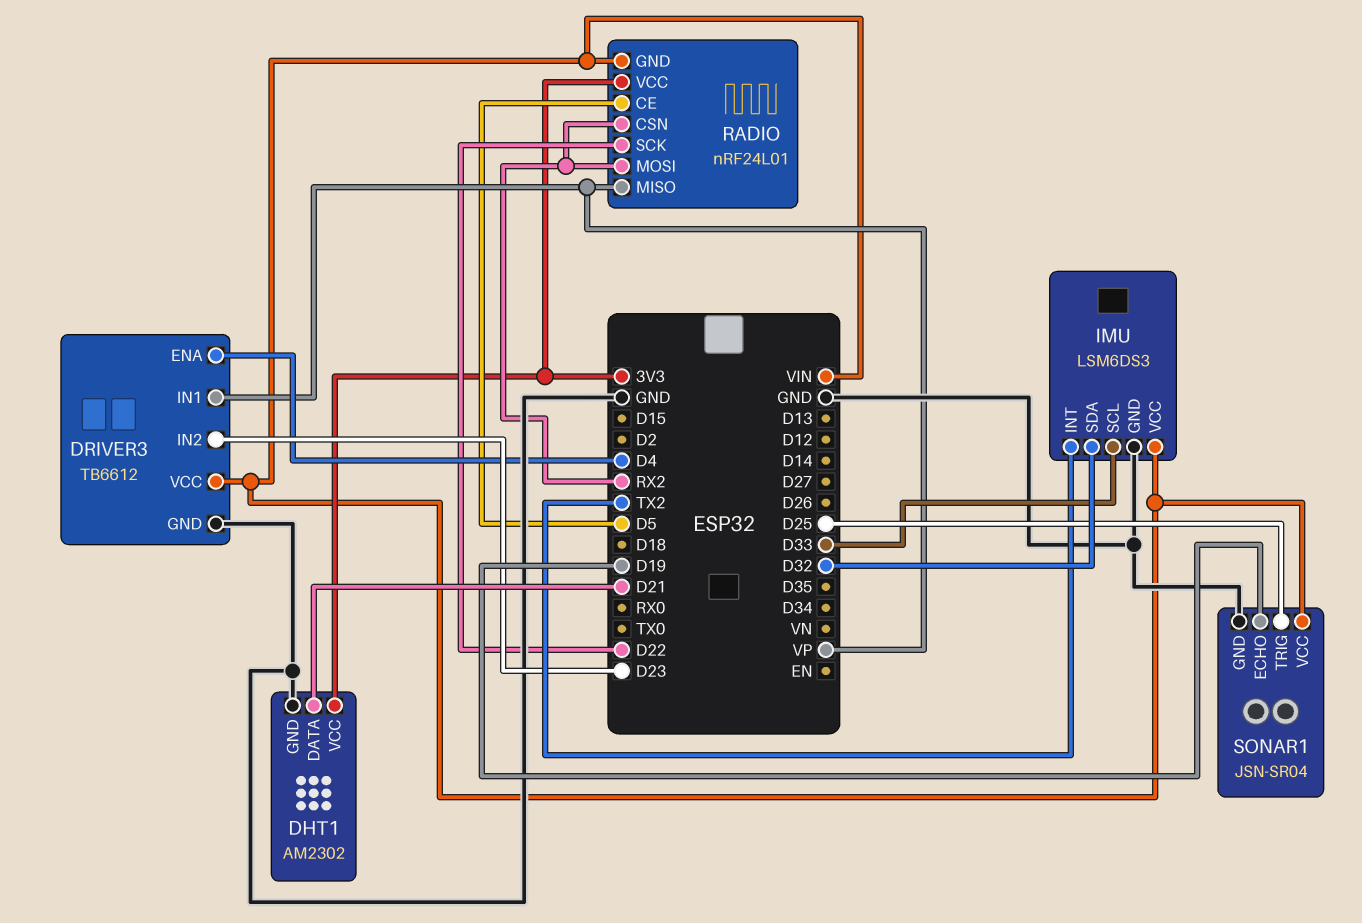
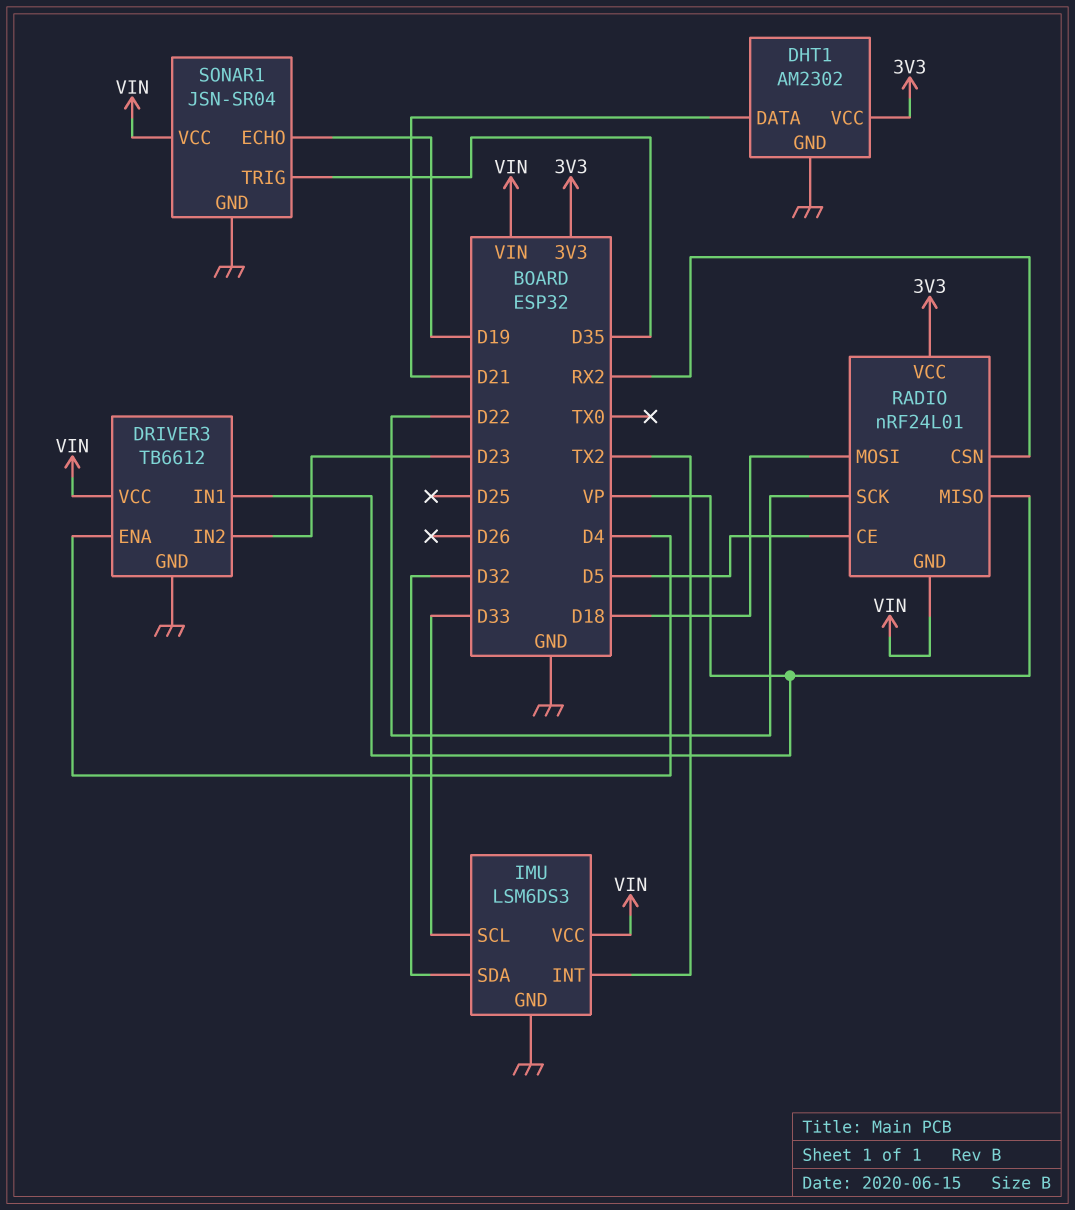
RADIO pin MOSI: RX2 -> D18
SONAR1 pin TRIG: D25 -> D35

